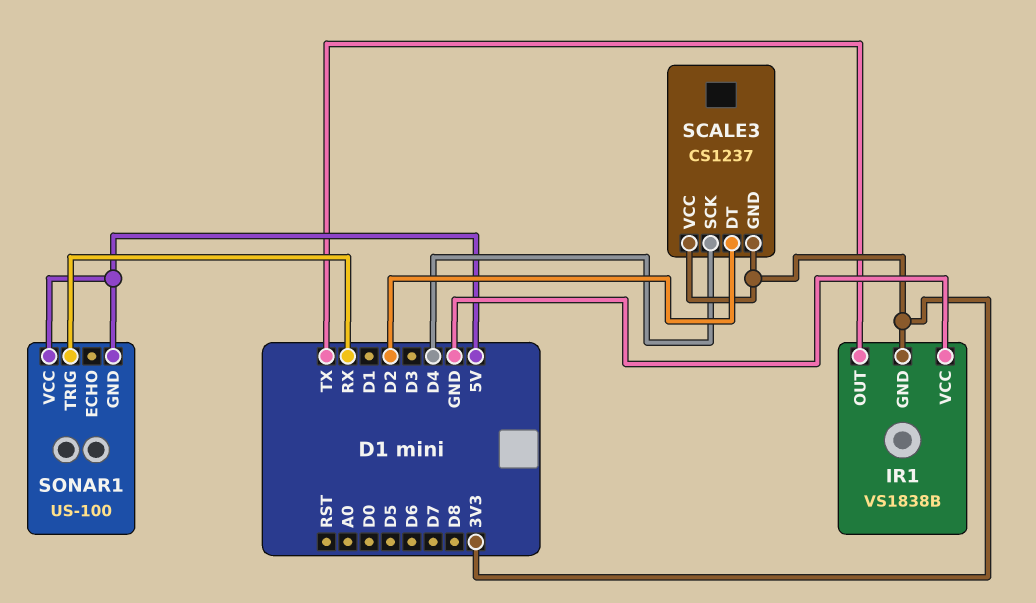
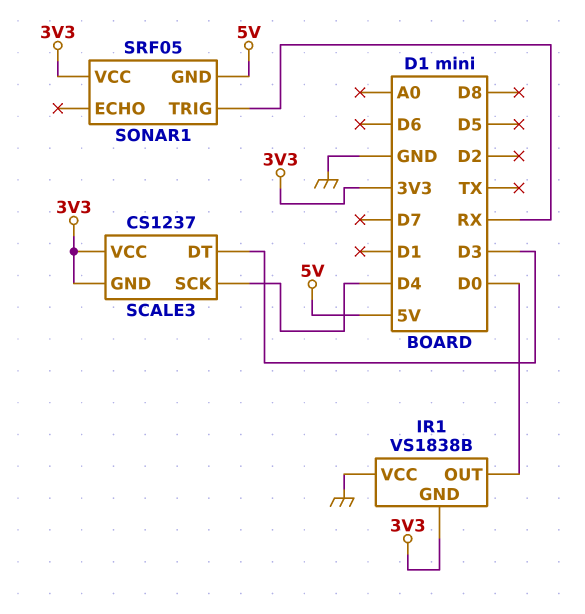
IR1 pin OUT: TX -> D0
SCALE3 pin DT: D2 -> D3
SONAR1: US-100 -> SRF05
SONAR1 pin VCC: 5V -> 3V3

